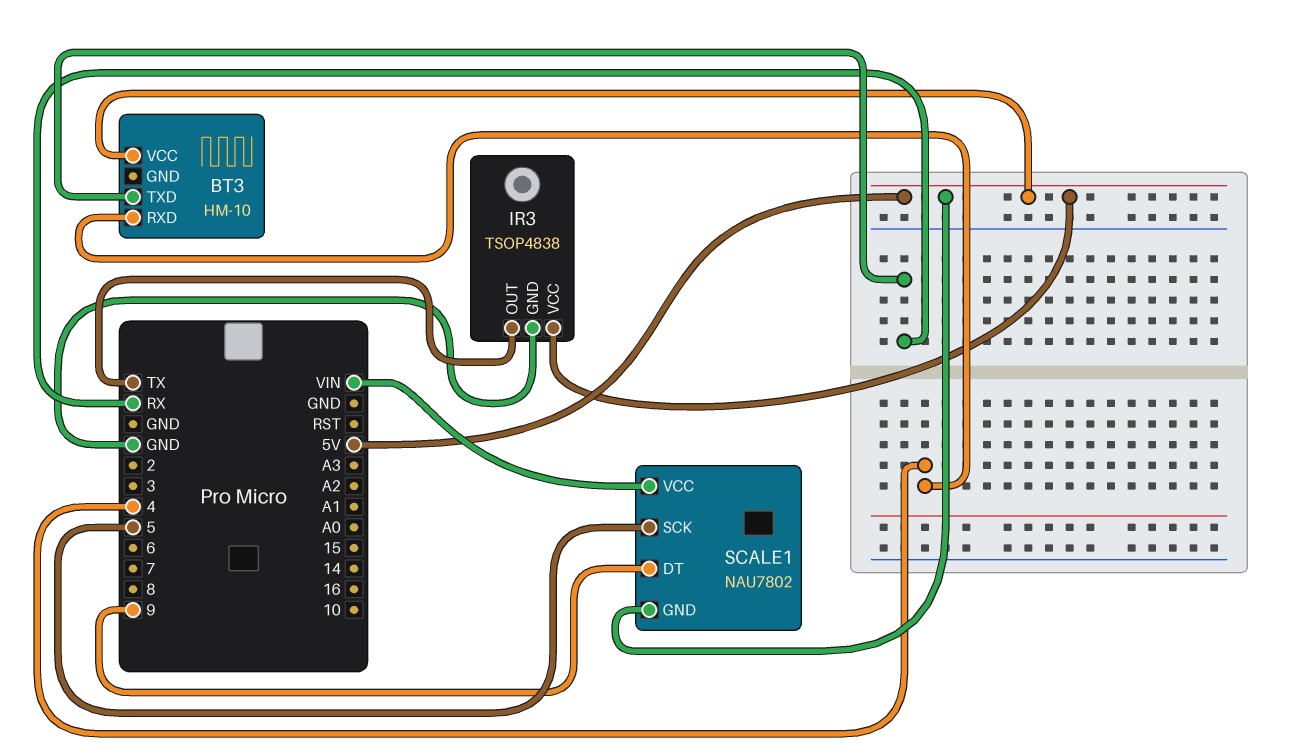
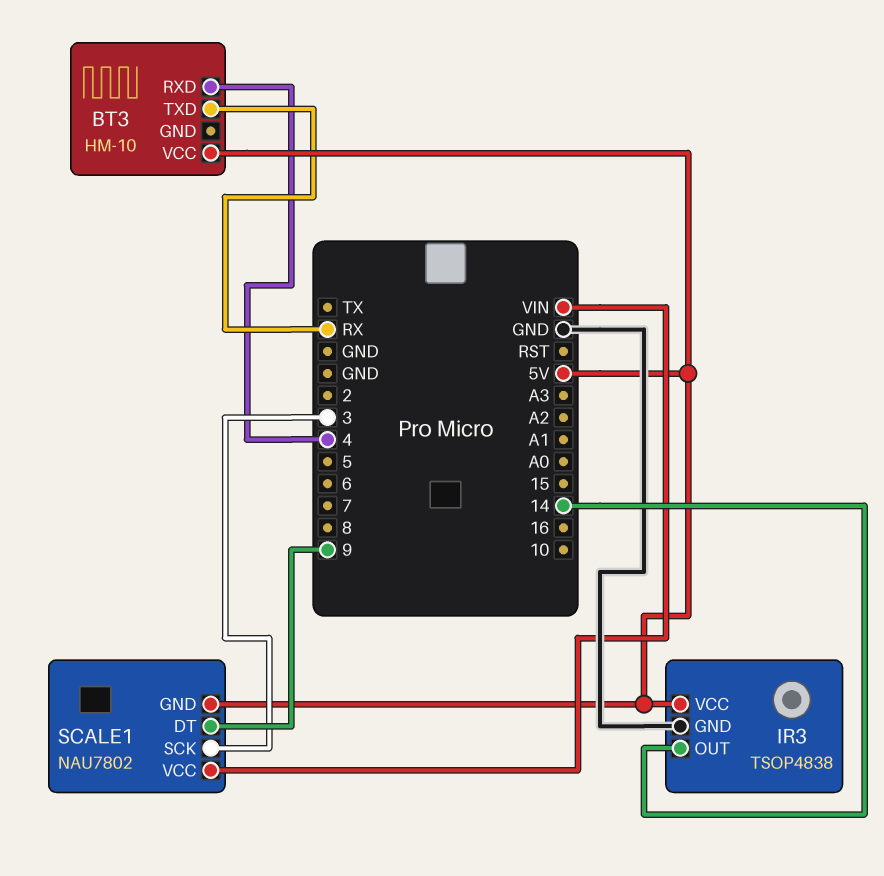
IR3 pin OUT: TX -> 14
SCALE1 pin SCK: 5 -> 3

